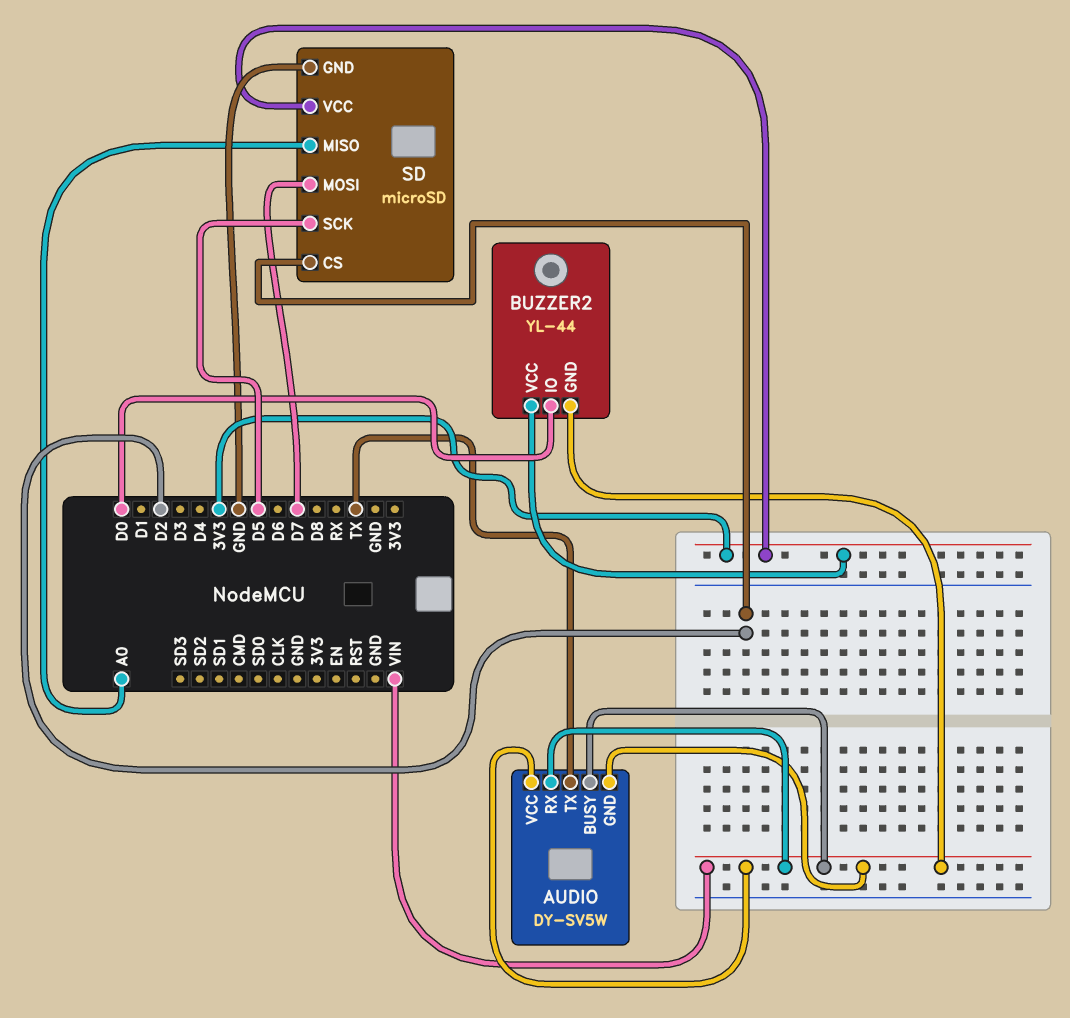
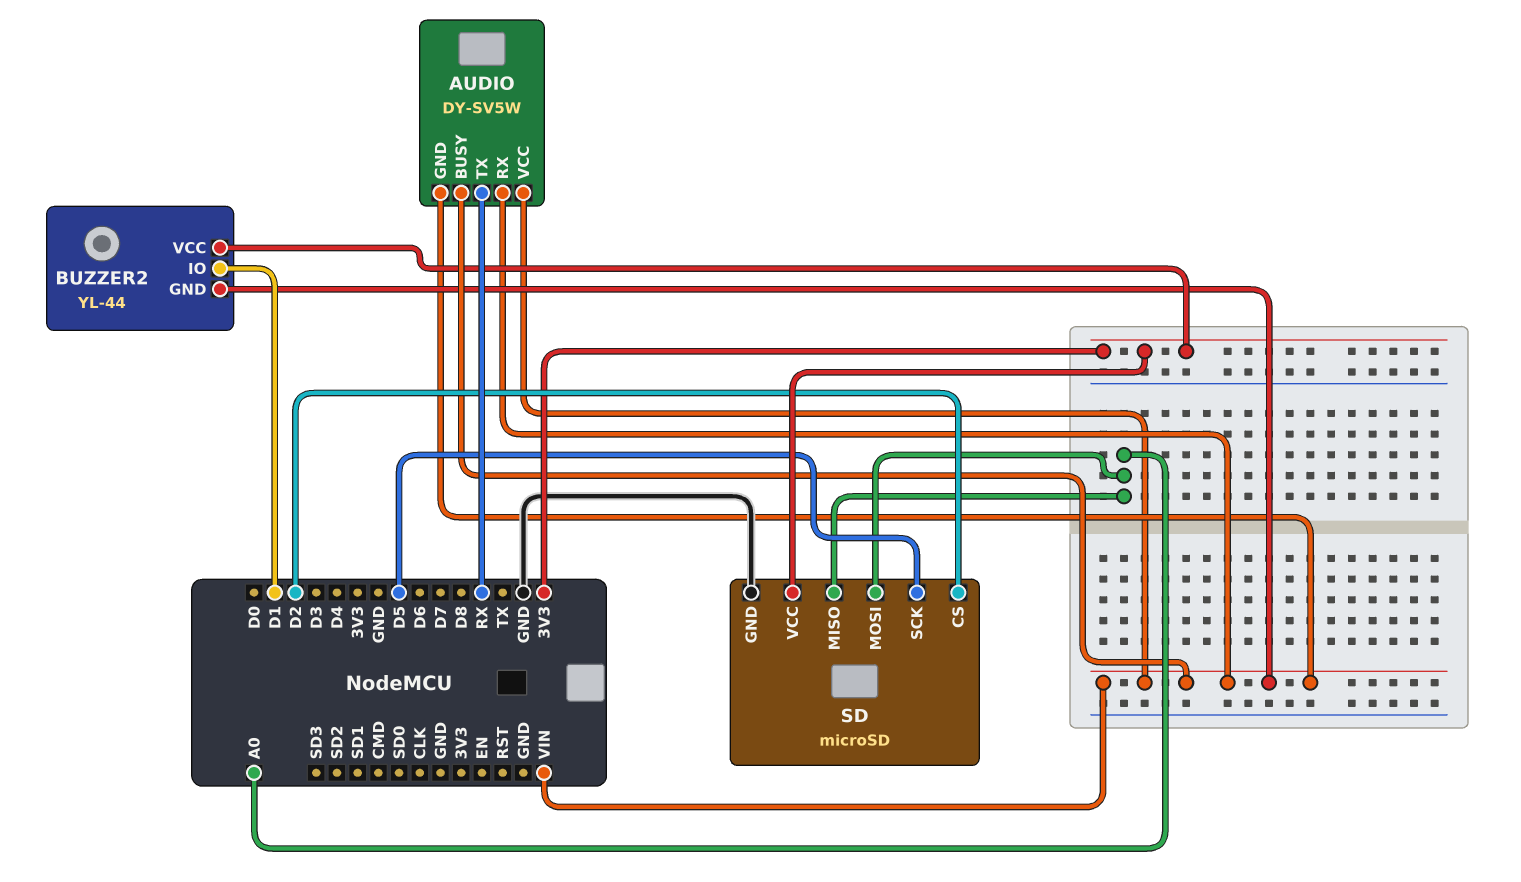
AUDIO pin TX: TX -> RX
BUZZER2 pin IO: D0 -> D1
SD pin MOSI: D7 -> A0

